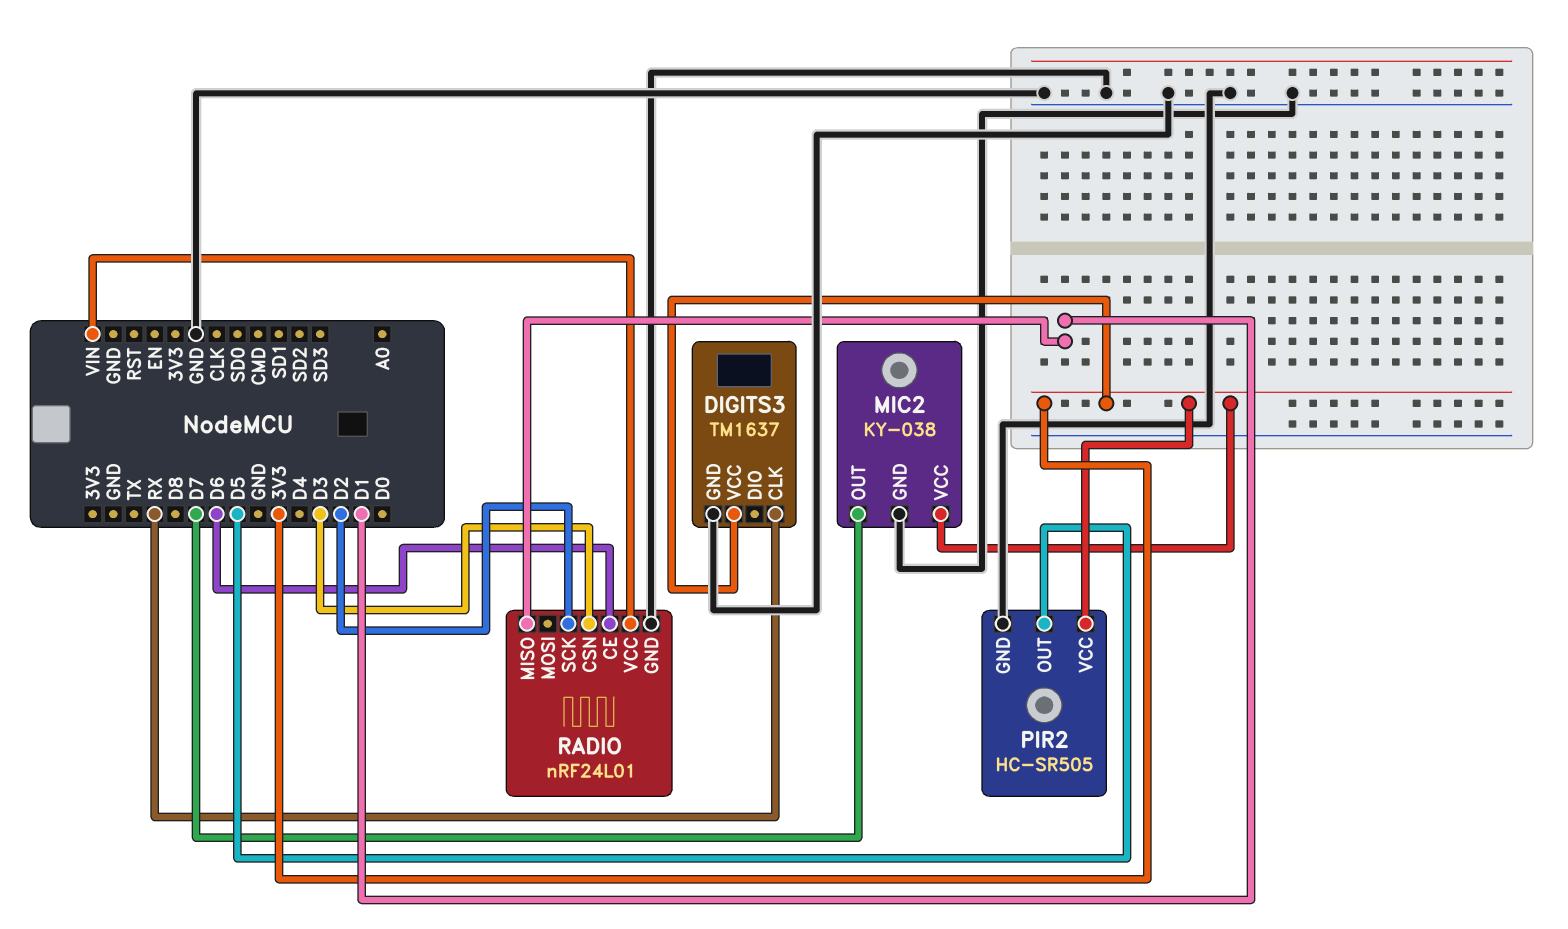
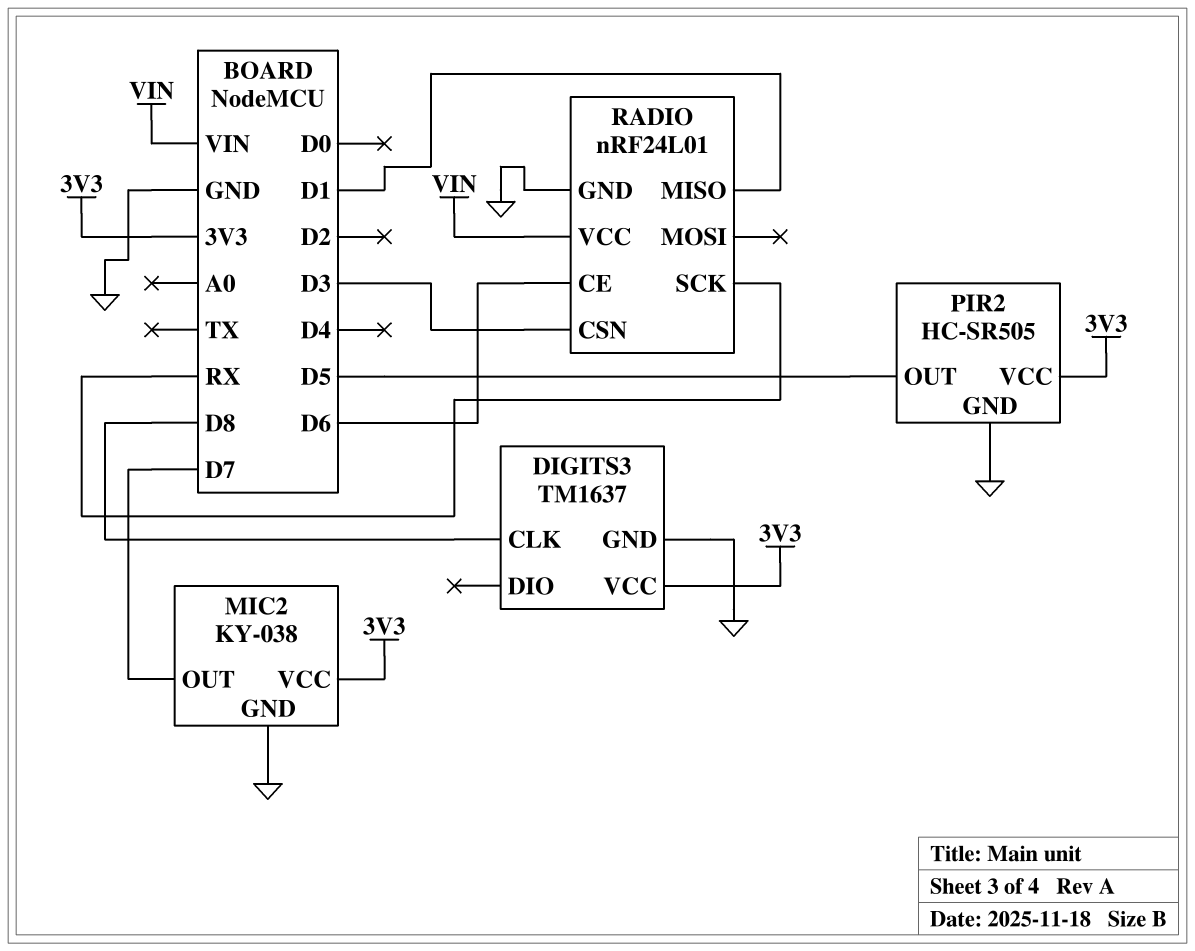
DIGITS3 pin CLK: RX -> D8
RADIO pin SCK: D2 -> RX

